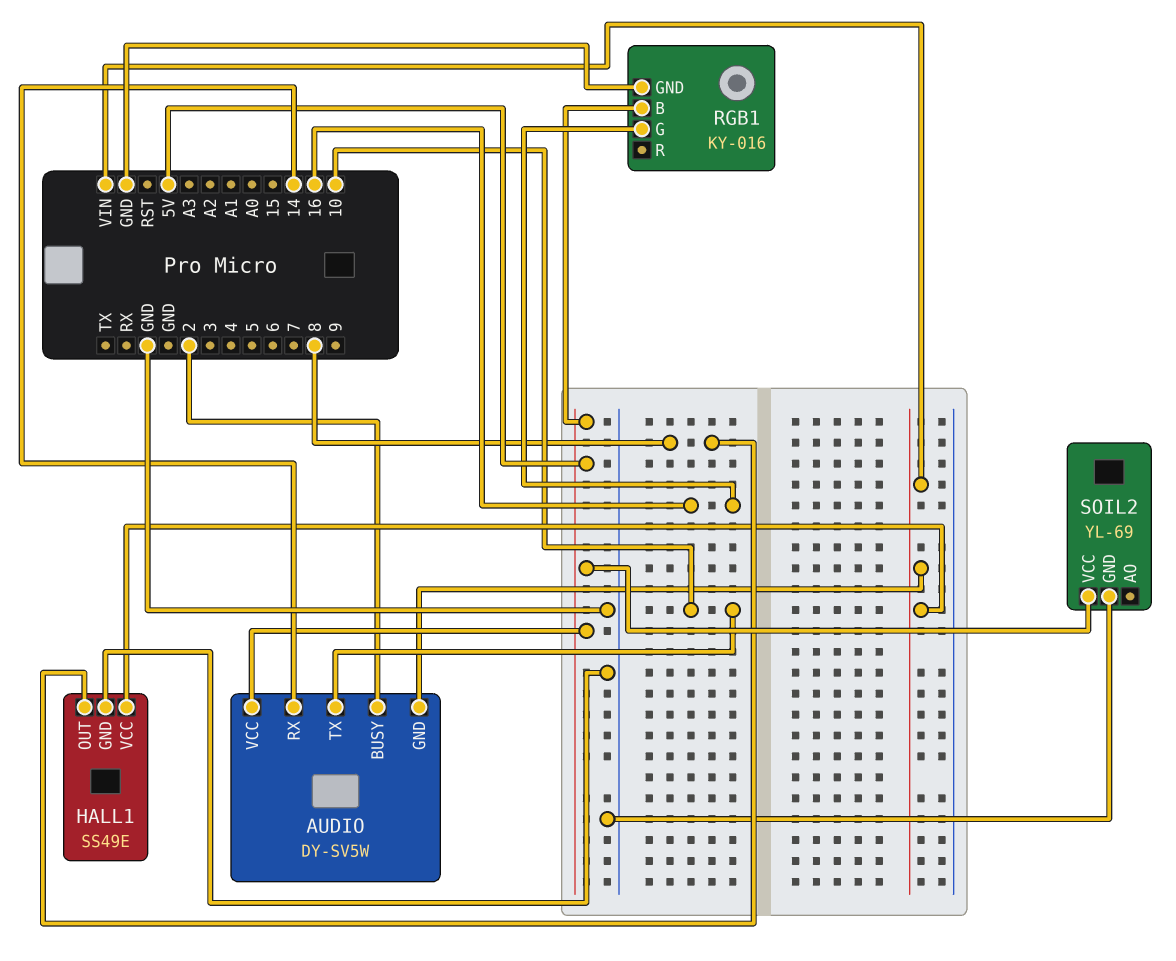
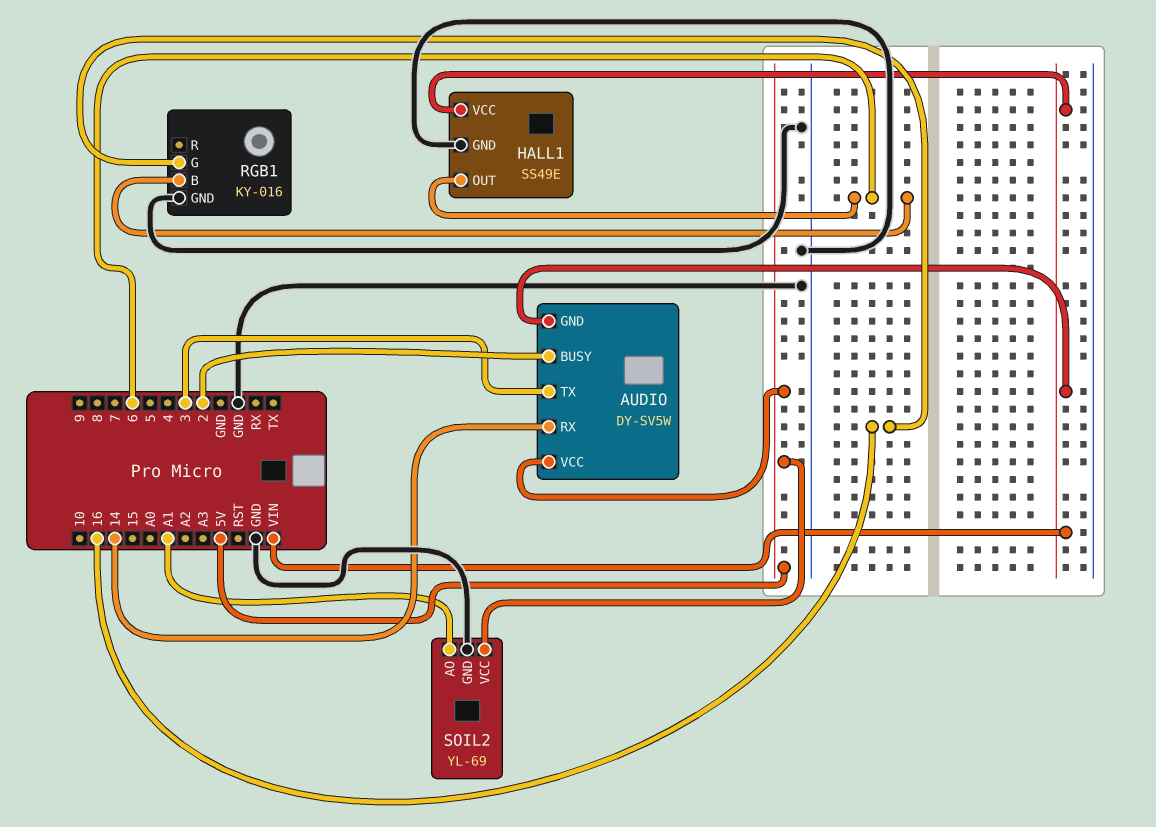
AUDIO pin TX: 10 -> 3
HALL1 pin OUT: 8 -> 6
RGB1 pin B: 5V -> 6
SOIL2 pin AO: none -> A1

